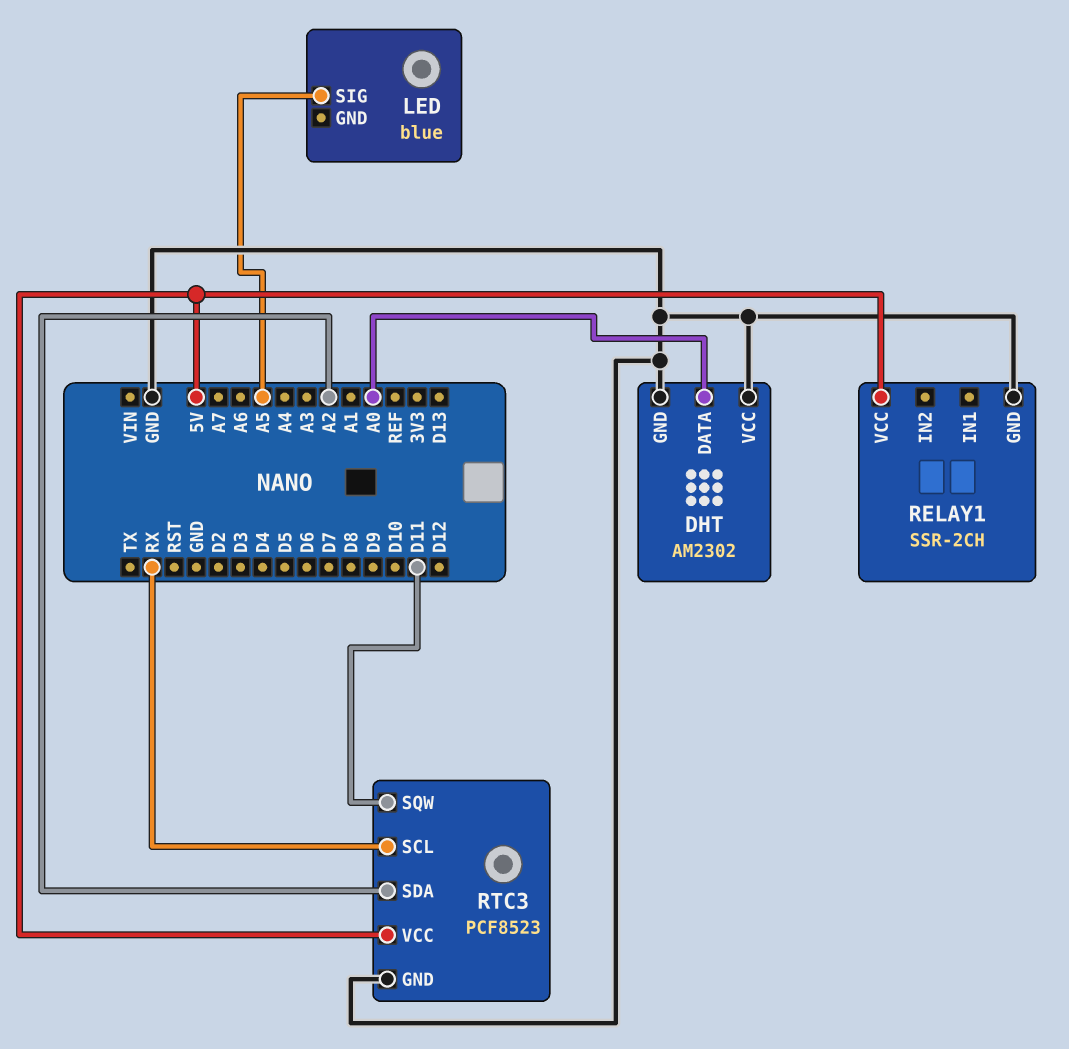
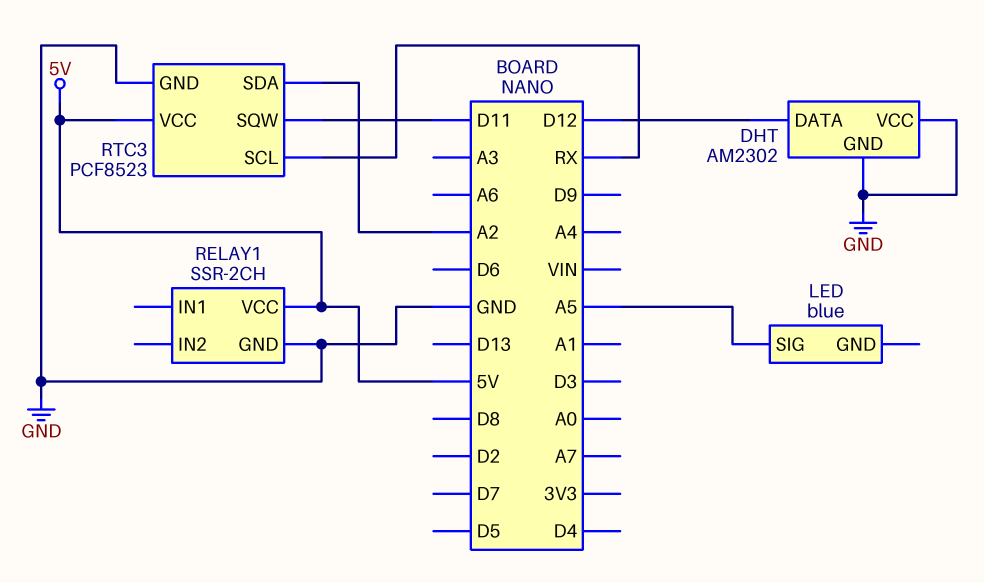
DHT pin DATA: A0 -> D12

